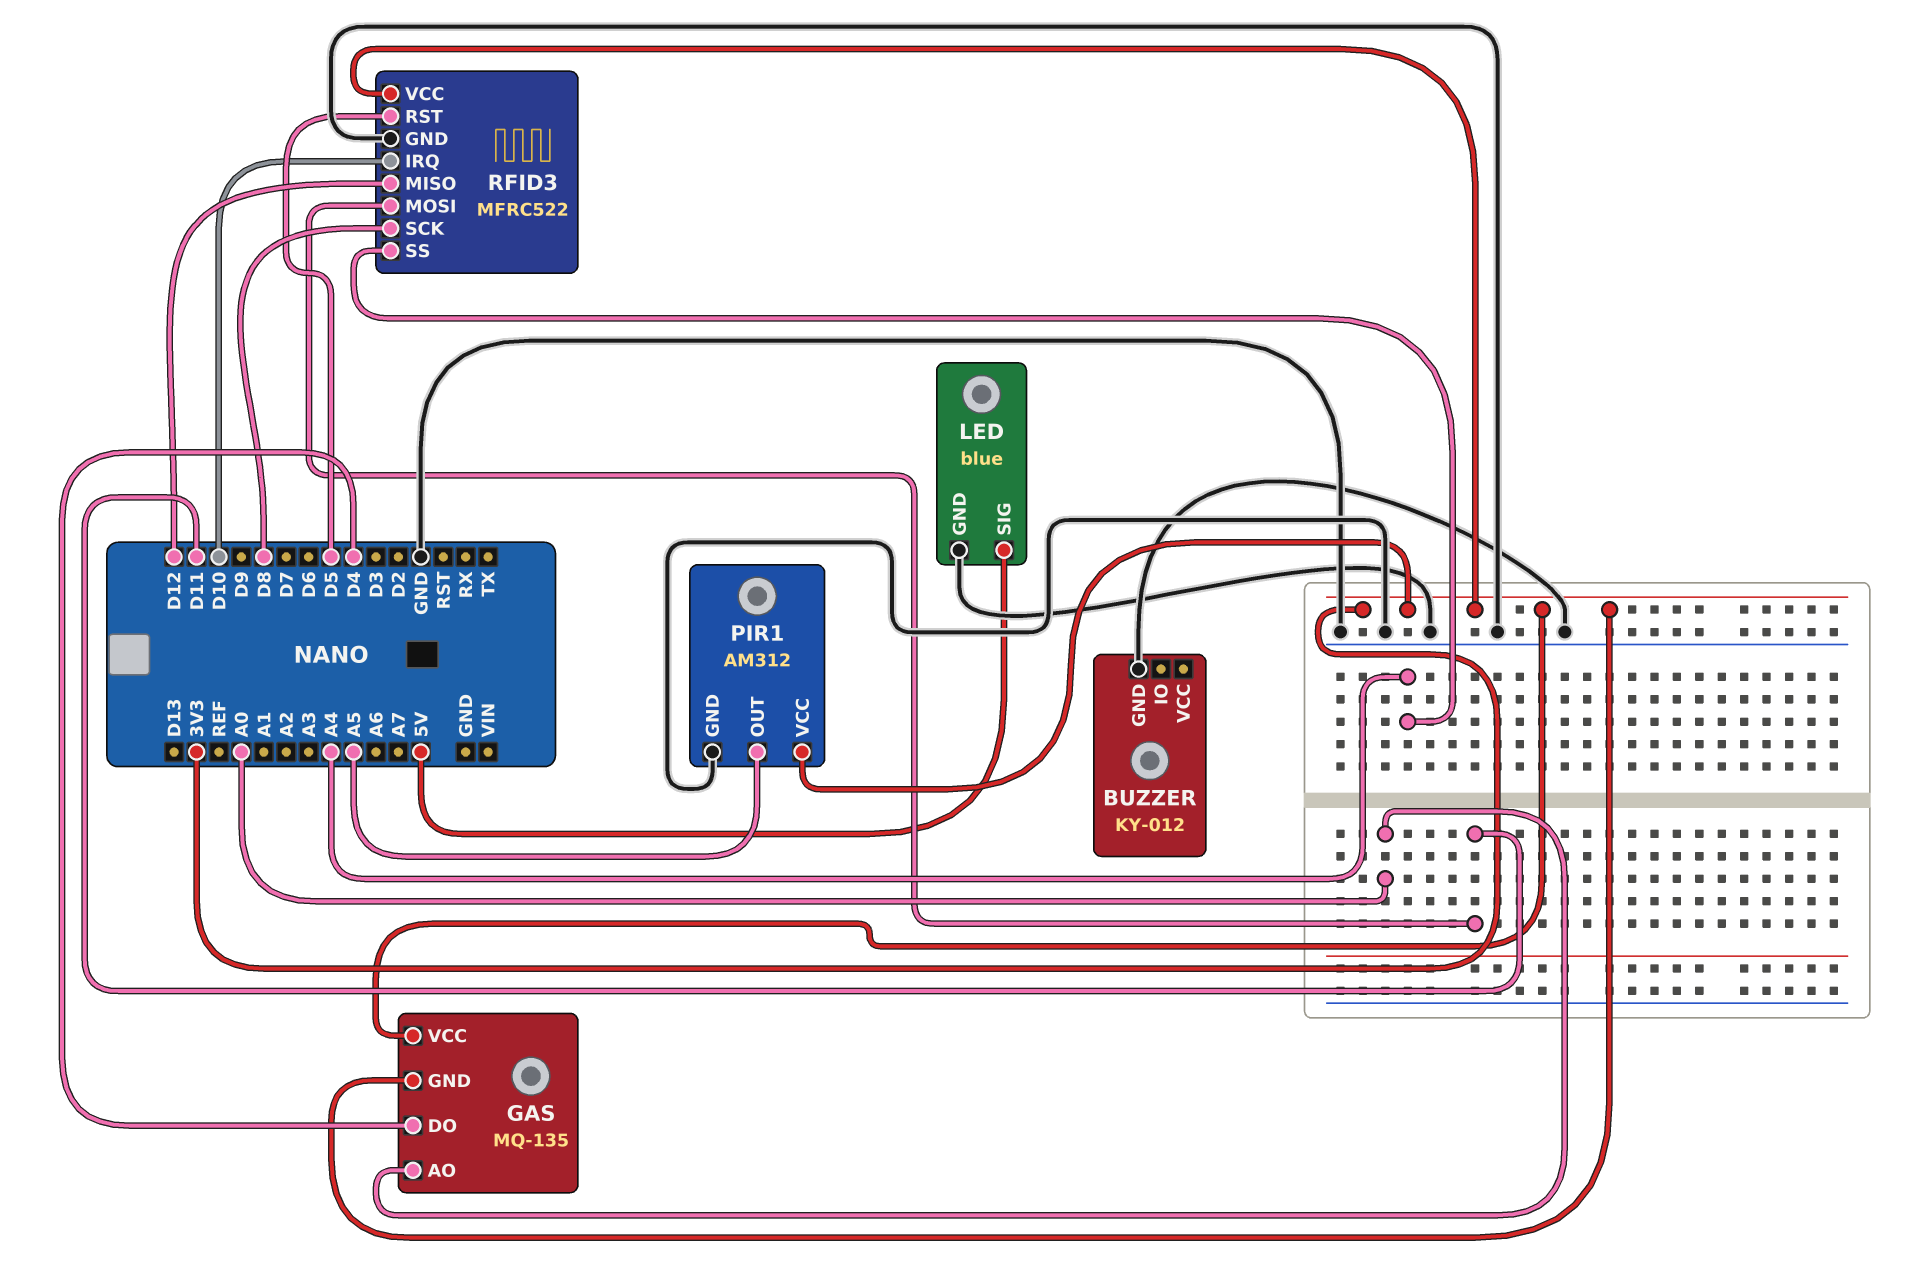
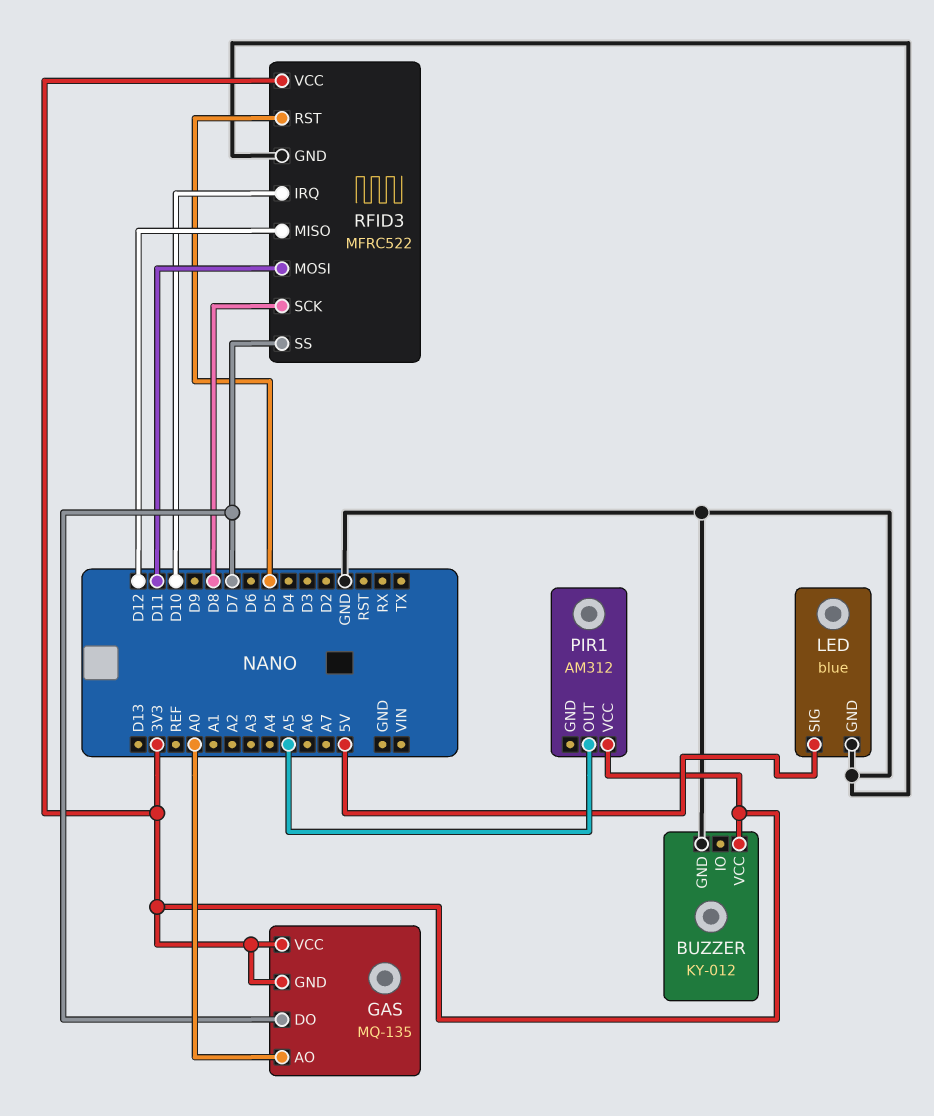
BUZZER pin VCC: none -> 3V3
GAS pin DO: D4 -> D7
PIR1 pin GND: GND -> none
RFID3 pin SS: A4 -> D7

